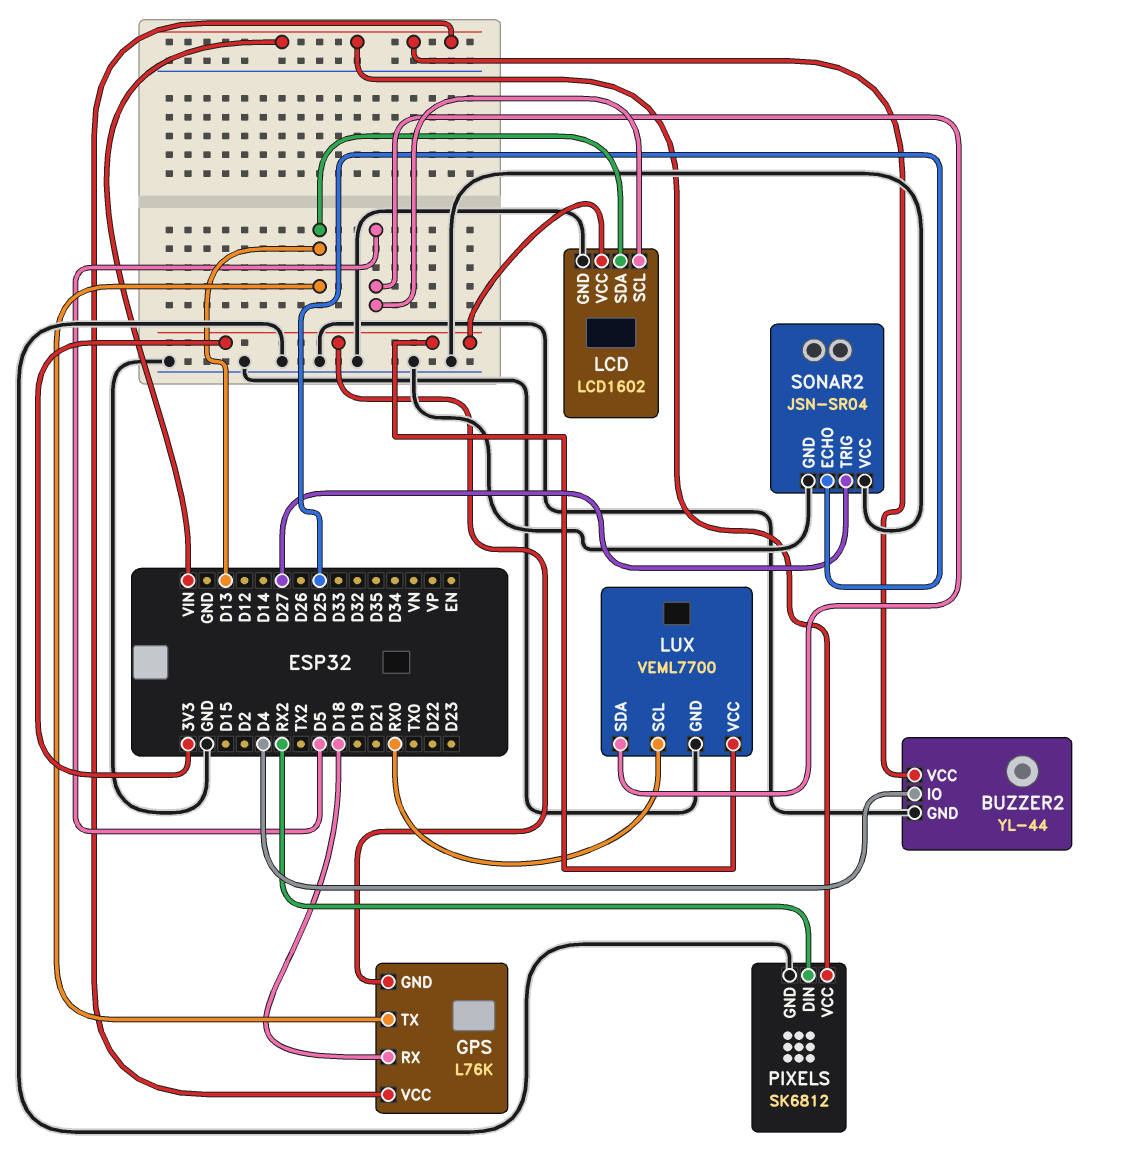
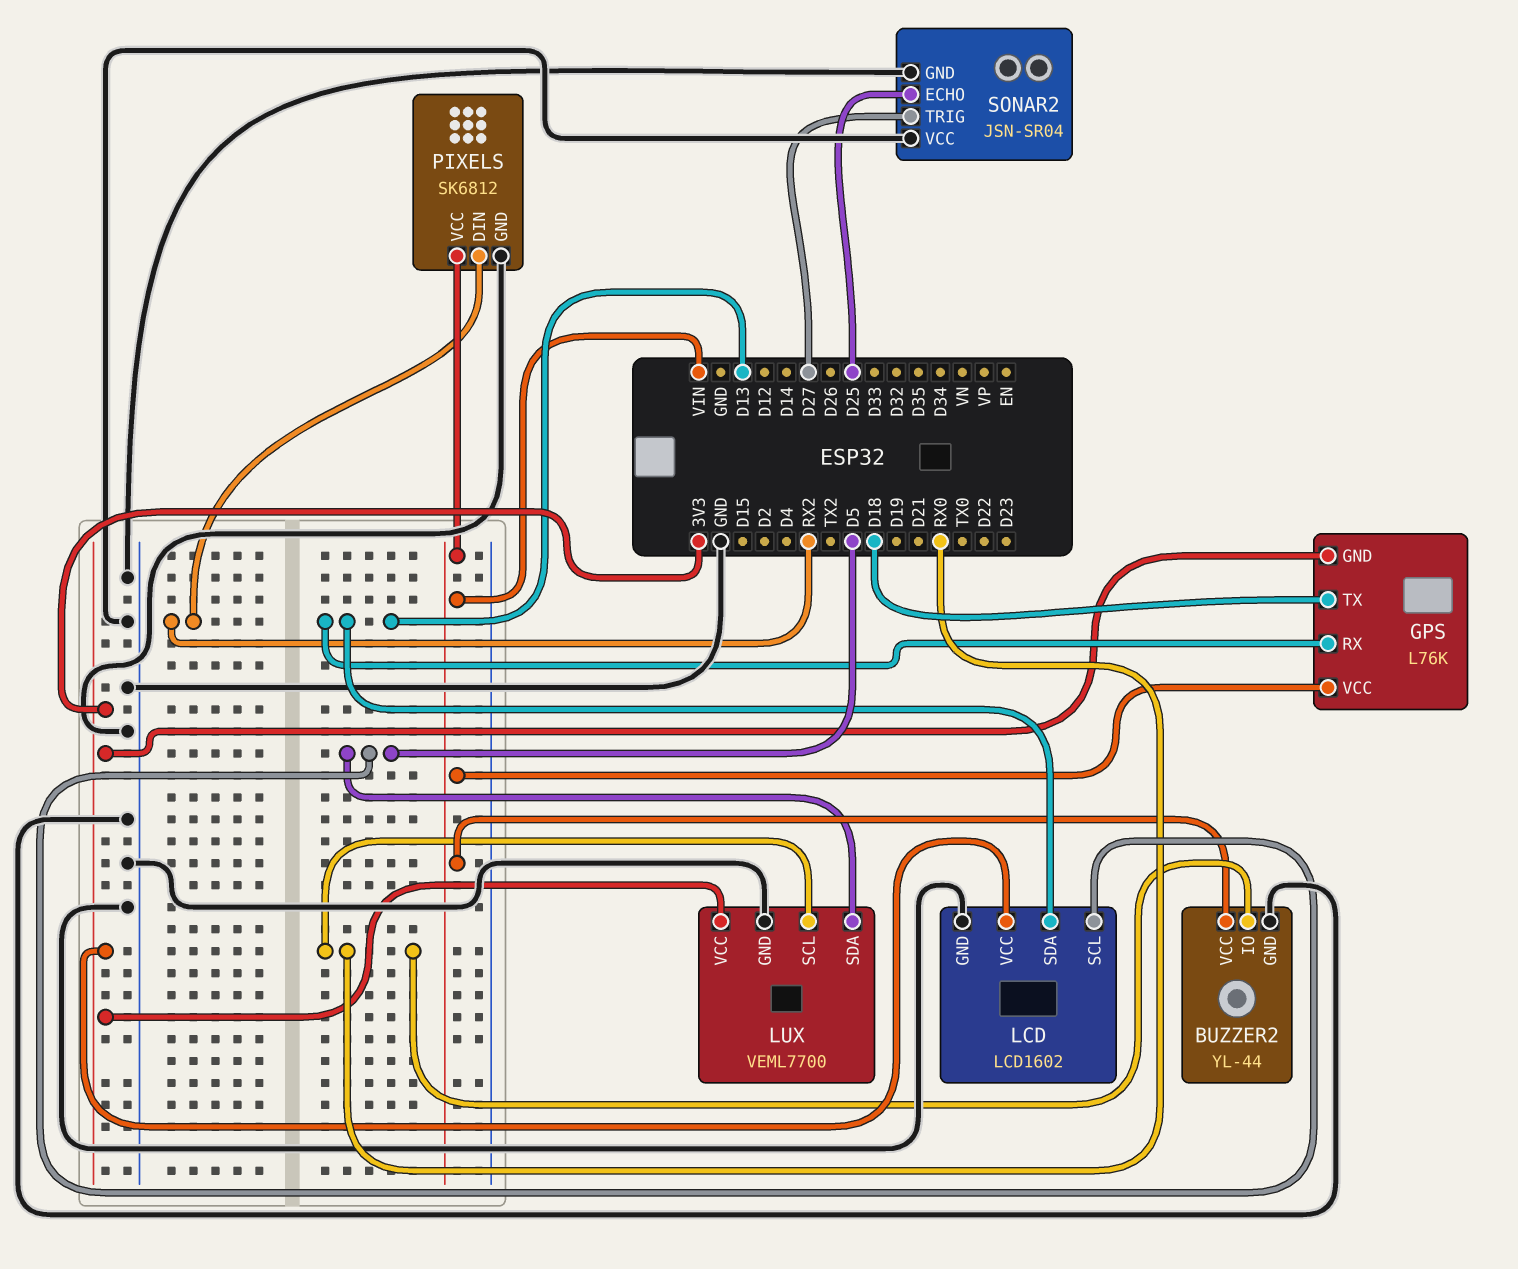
BUZZER2 pin IO: D4 -> RX0
GPS pin RX: D18 -> D13
GPS pin TX: D13 -> D18

